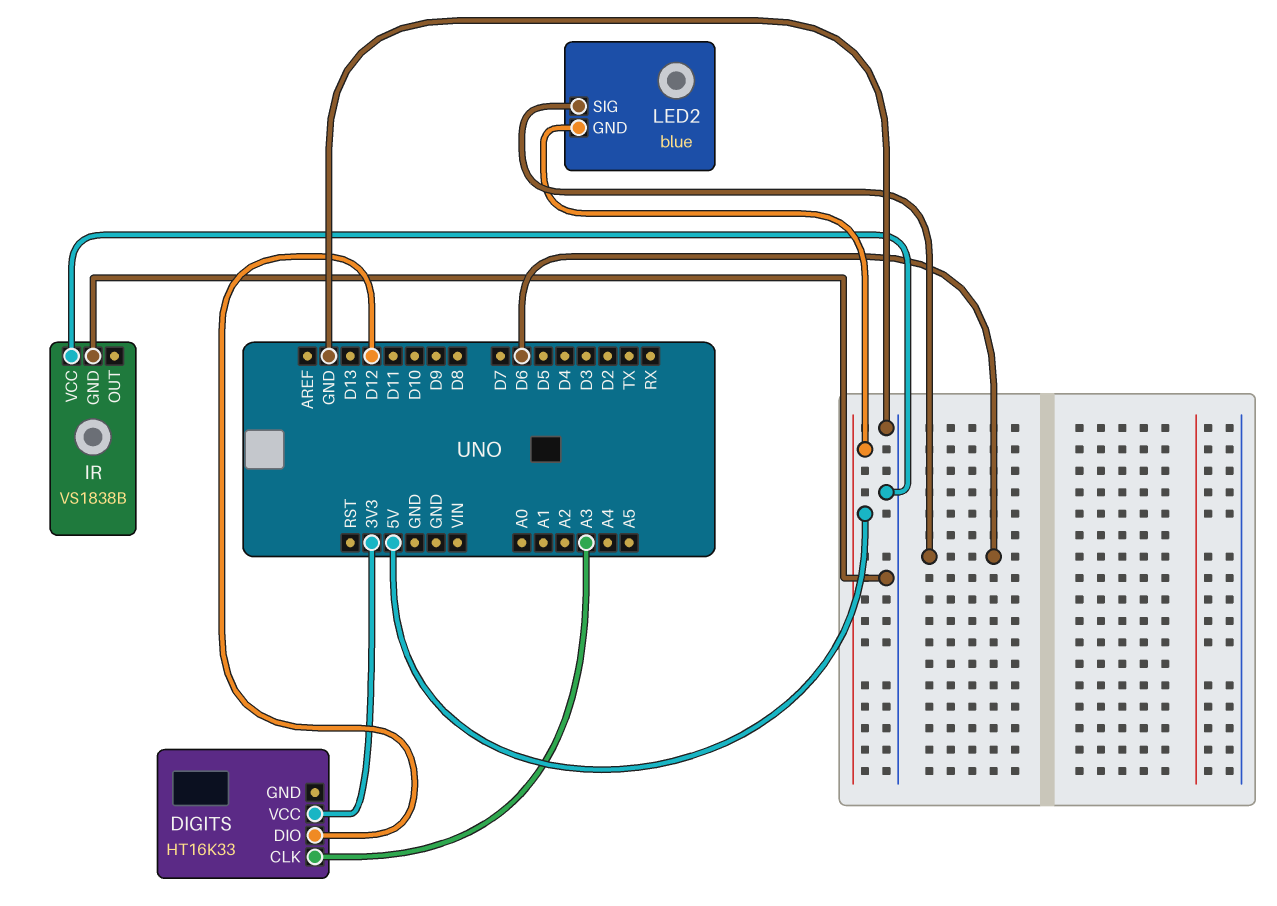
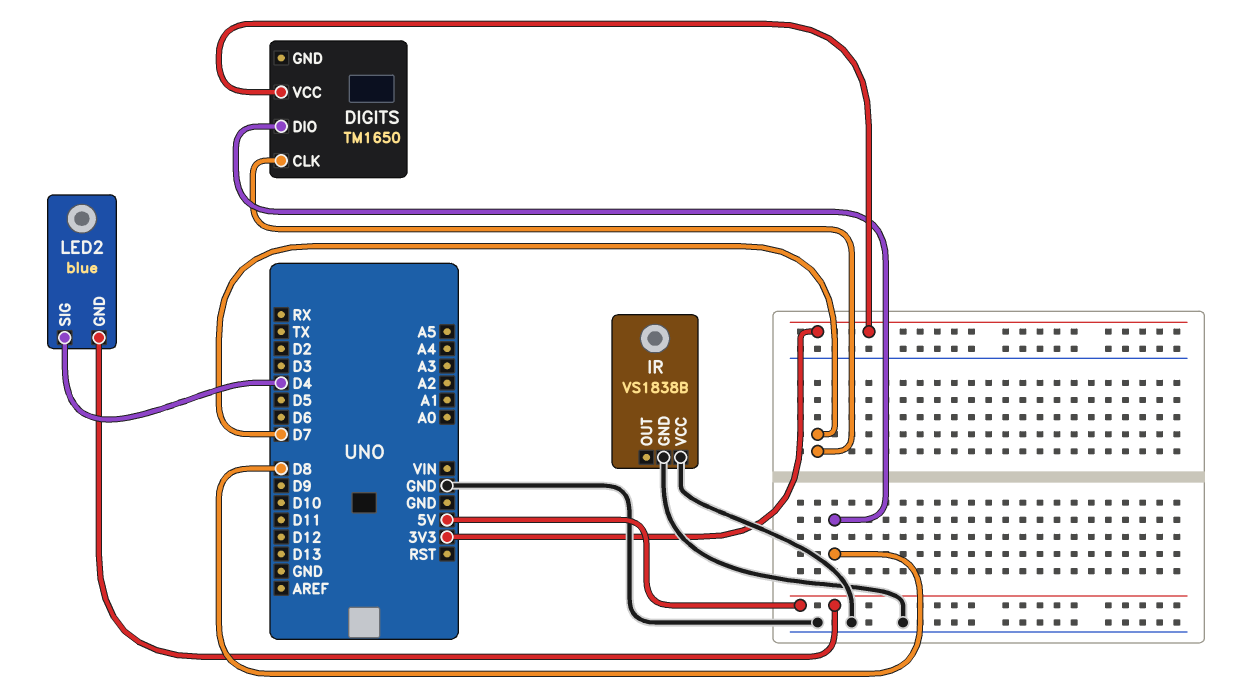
DIGITS: HT16K33 -> TM1650
DIGITS pin CLK: A3 -> D7
DIGITS pin DIO: D12 -> D8
LED2 pin SIG: D6 -> D4

